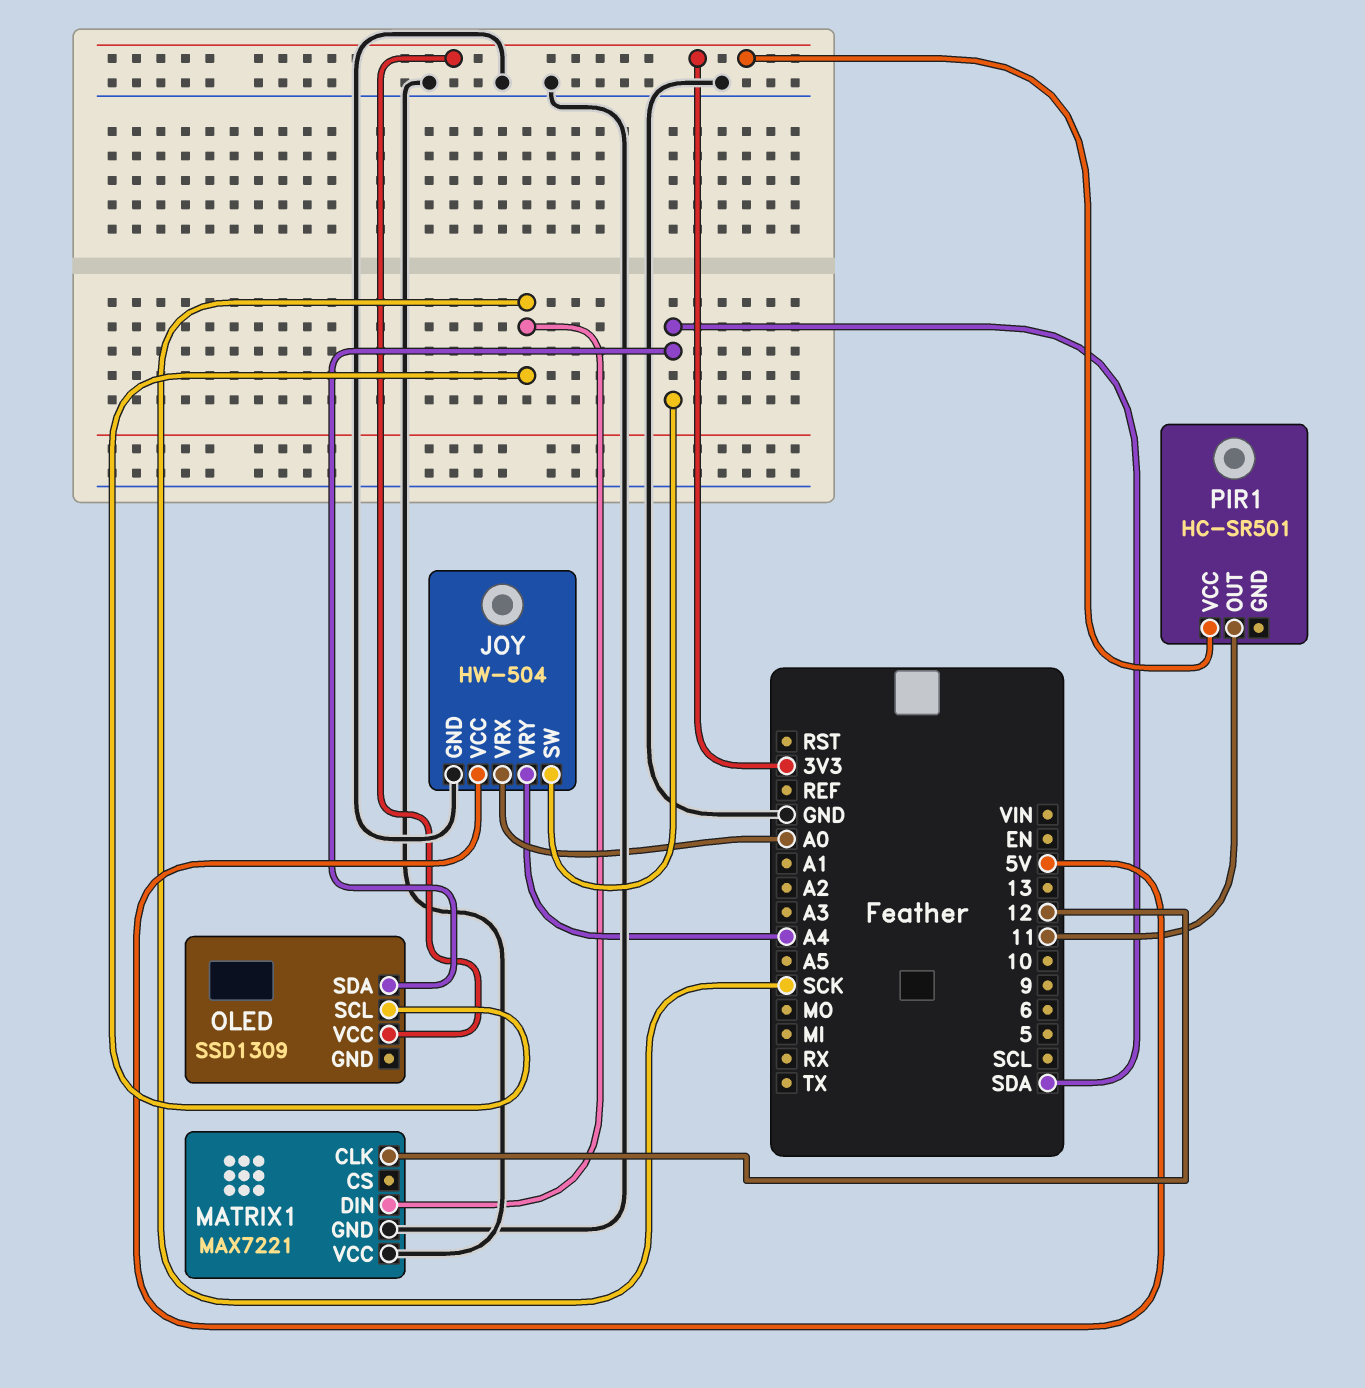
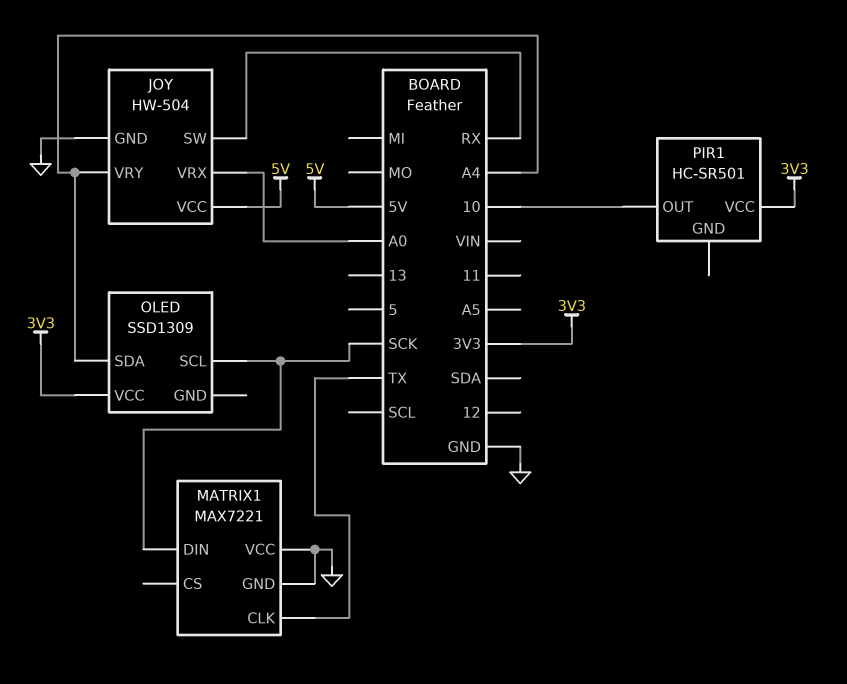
JOY pin SW: SDA -> RX
MATRIX1 pin CLK: 12 -> TX
OLED pin SDA: SDA -> A4
PIR1 pin OUT: 11 -> 10

